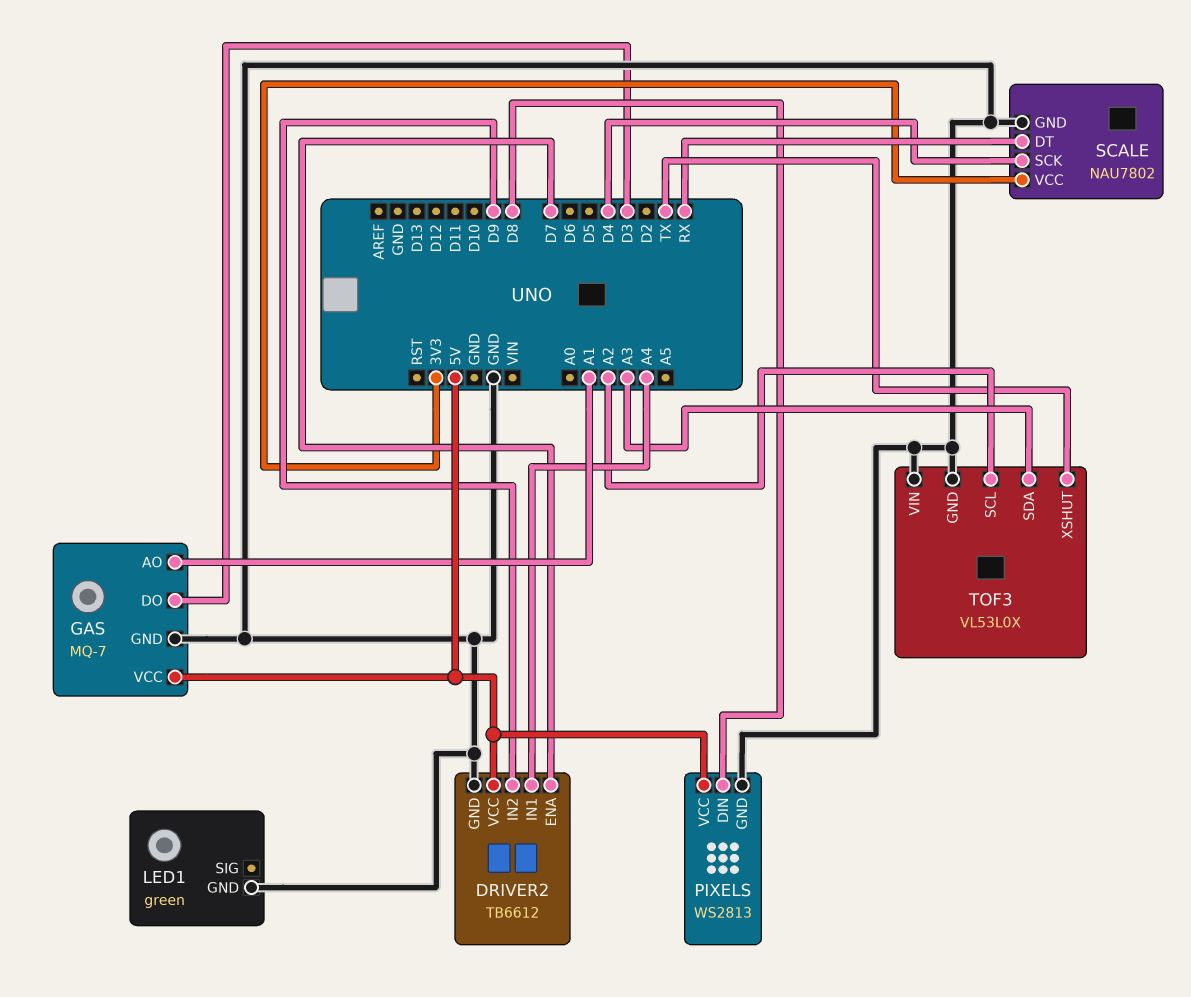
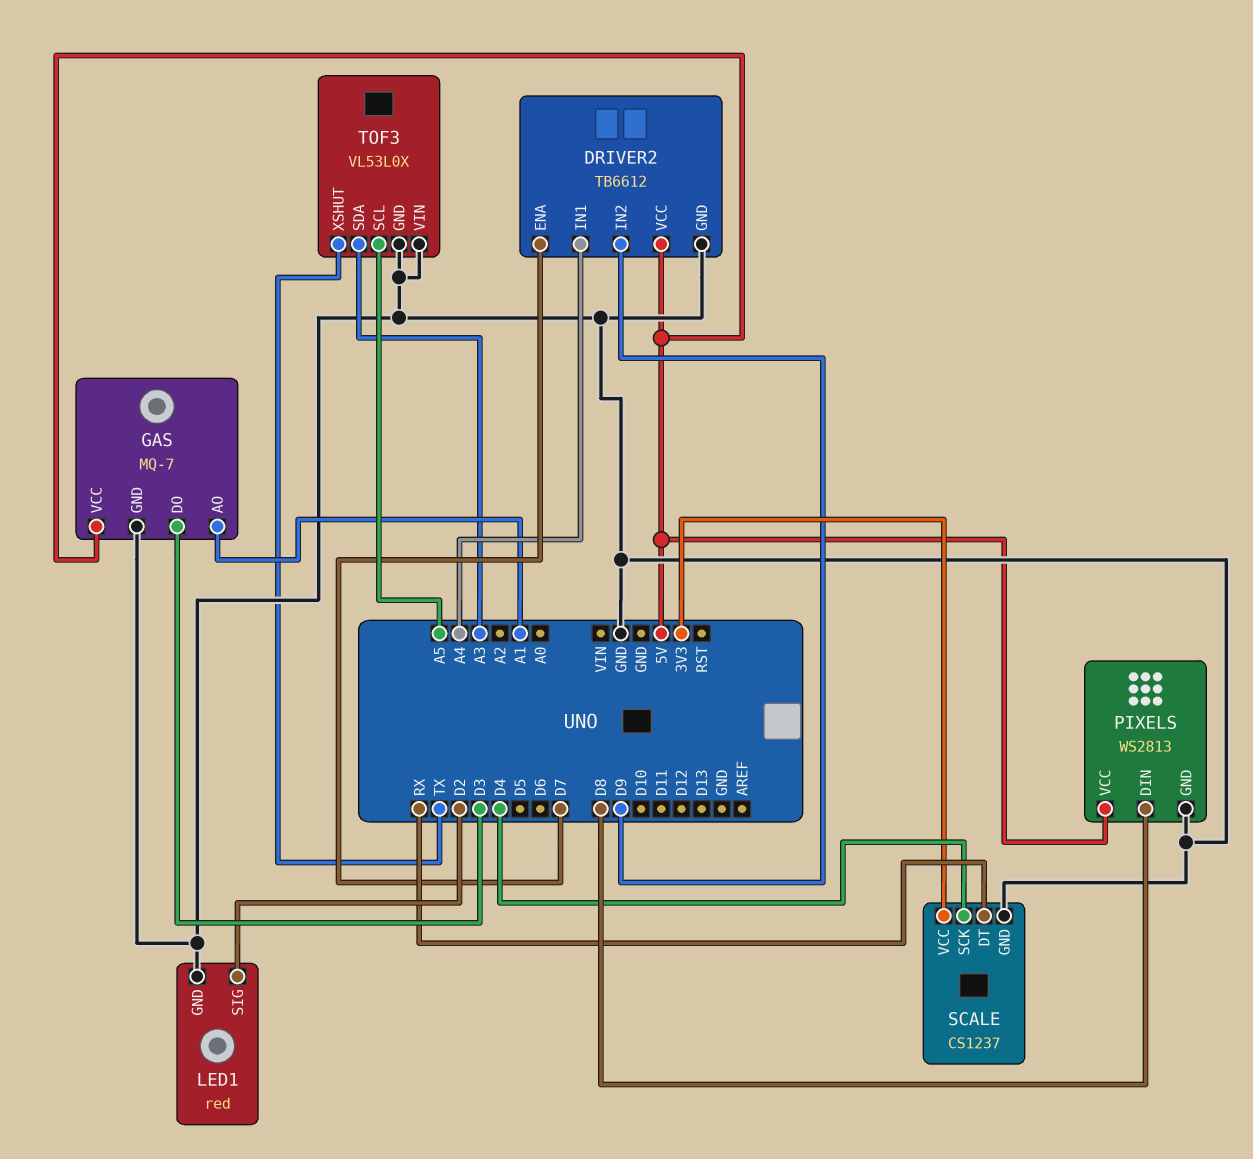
LED1: green -> red
LED1 pin SIG: none -> D2
SCALE: NAU7802 -> CS1237
TOF3 pin SCL: A2 -> A5

